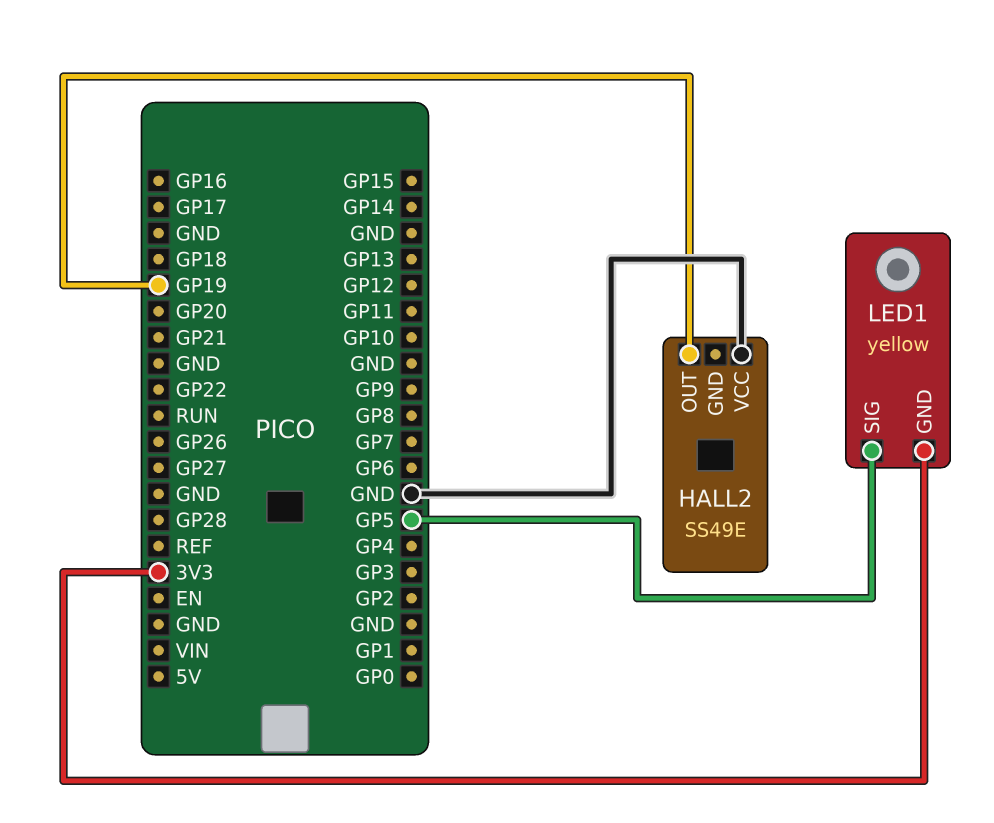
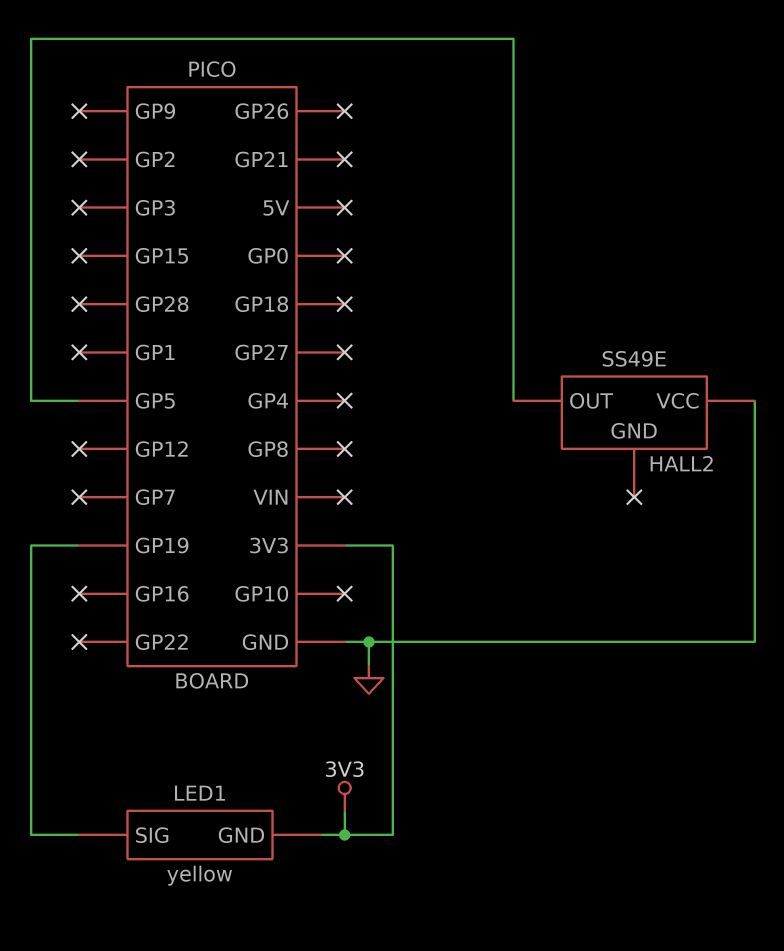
HALL2 pin OUT: GP19 -> GP5
LED1 pin SIG: GP5 -> GP19

